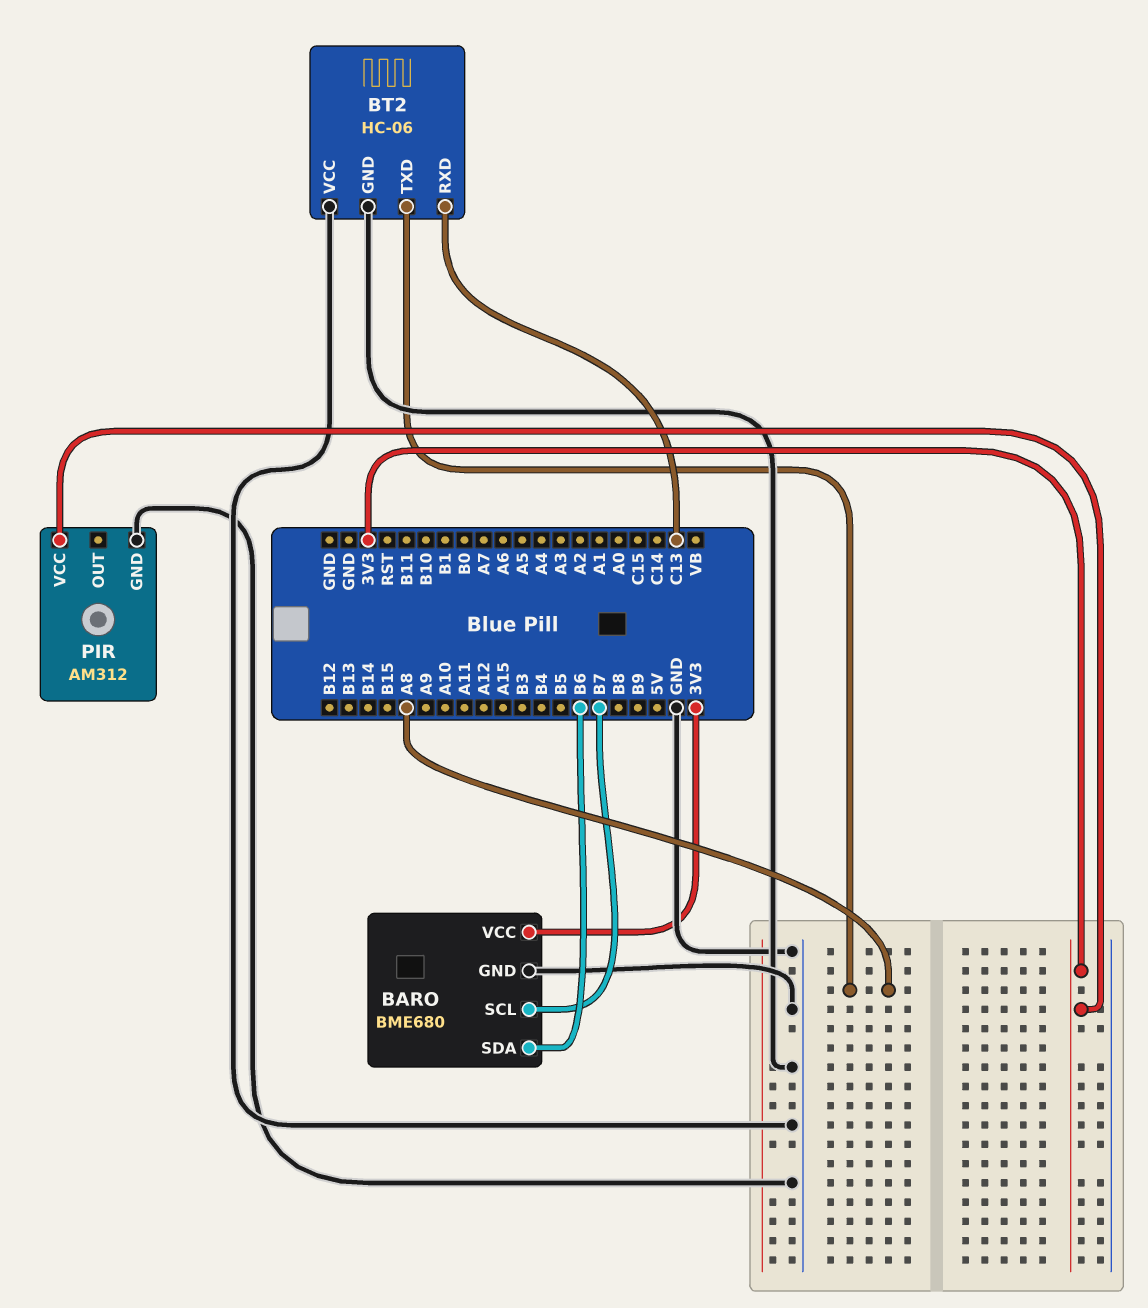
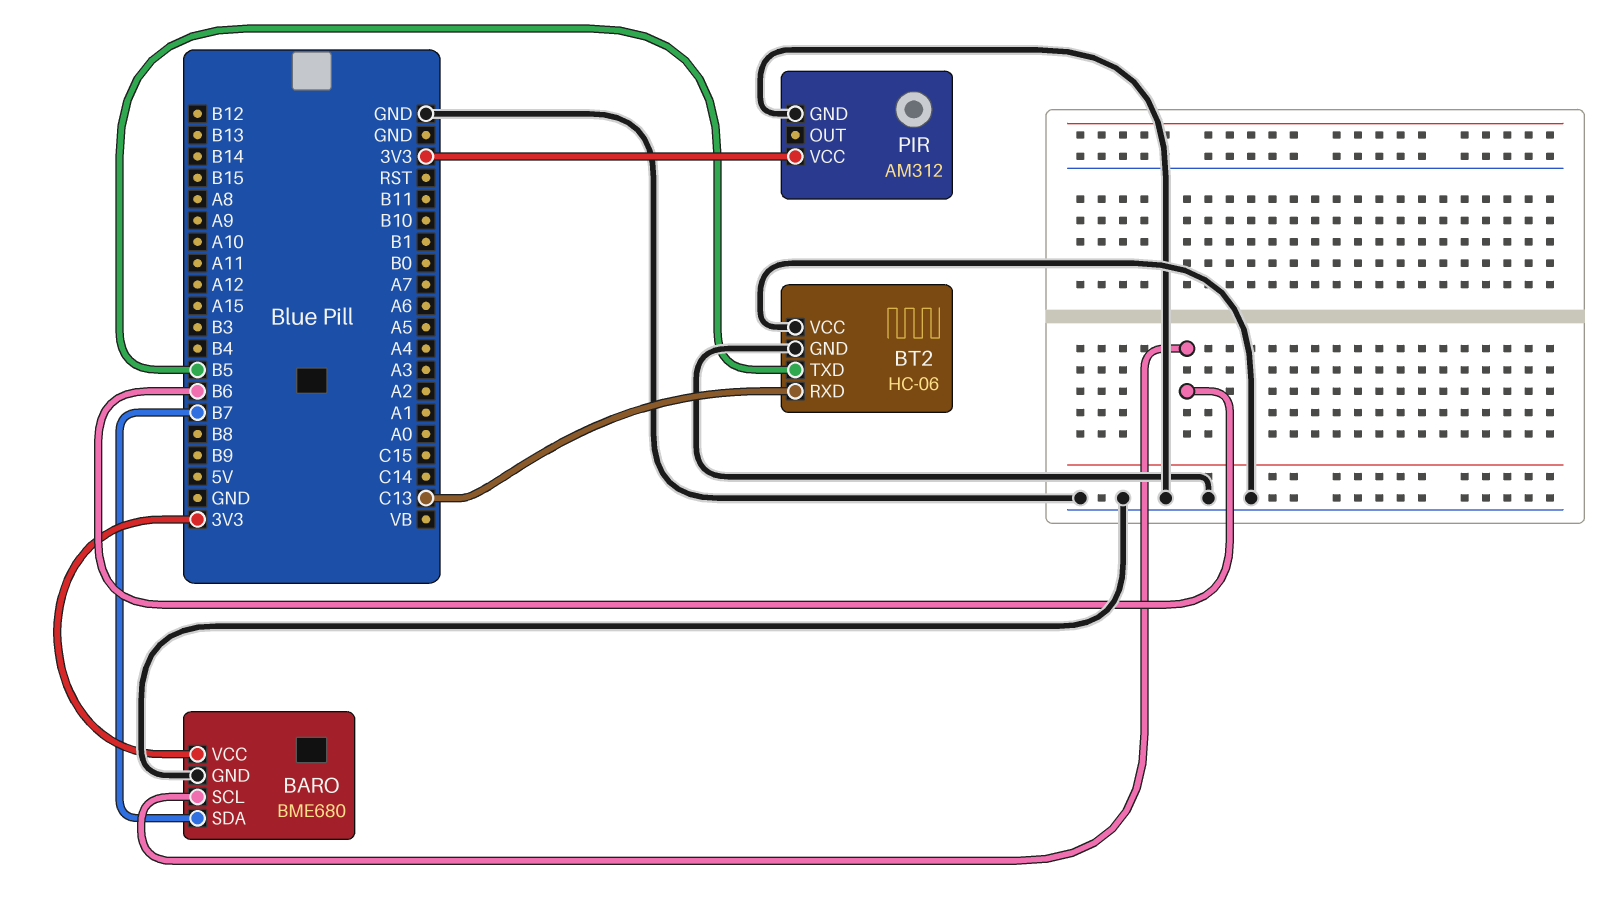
BARO pin SCL: B7 -> B6
BARO pin SDA: B6 -> B7
BT2 pin TXD: A8 -> B5

